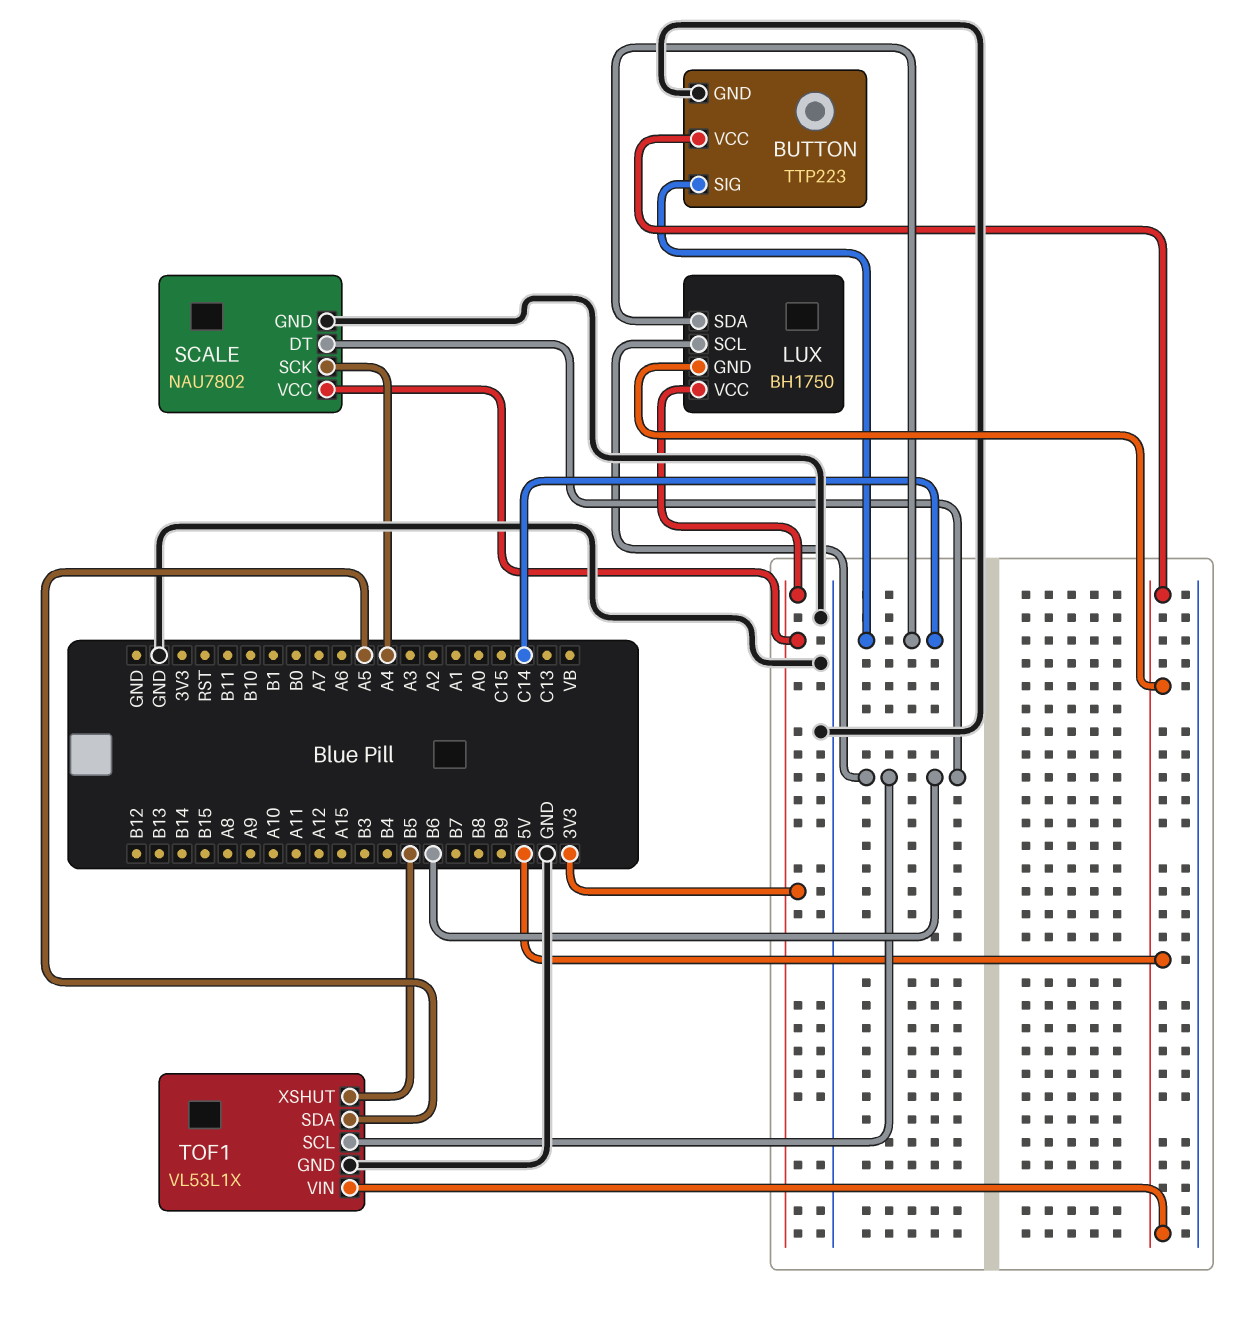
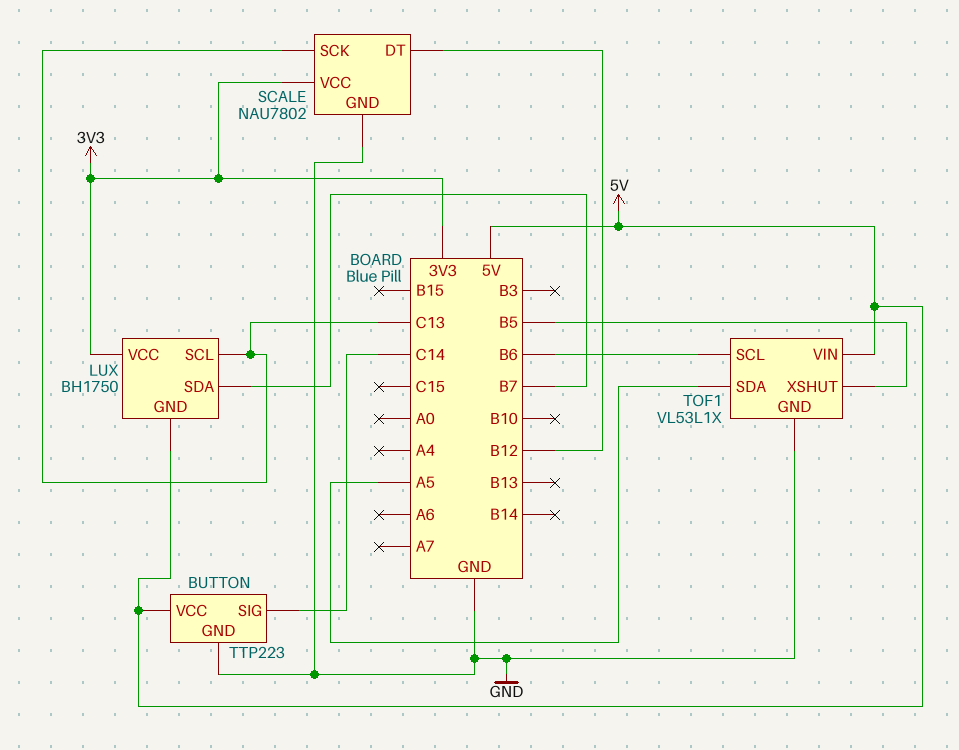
LUX pin SCL: B6 -> C13
LUX pin SDA: C14 -> B7
SCALE pin DT: B6 -> B12
SCALE pin SCK: A4 -> C13

